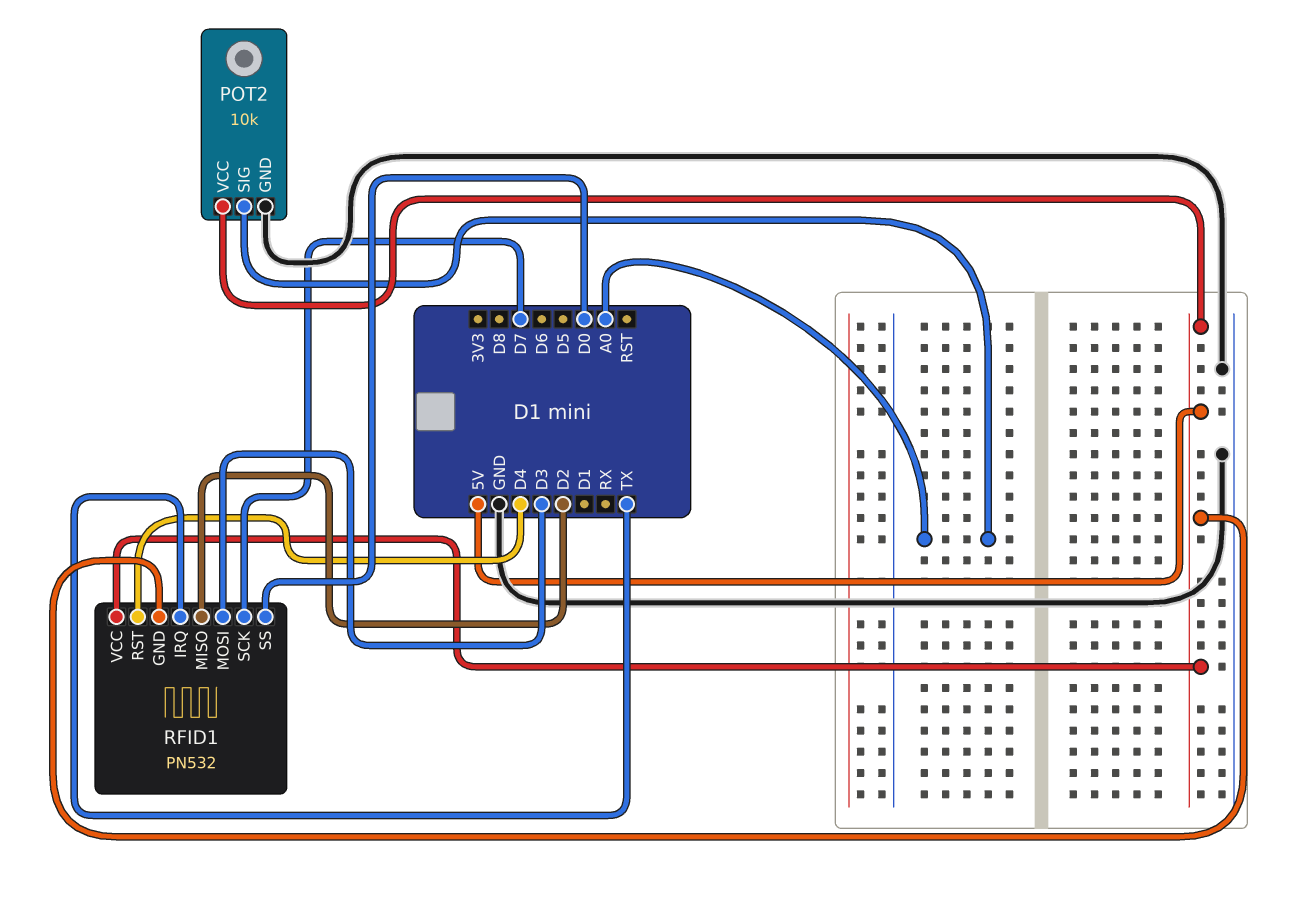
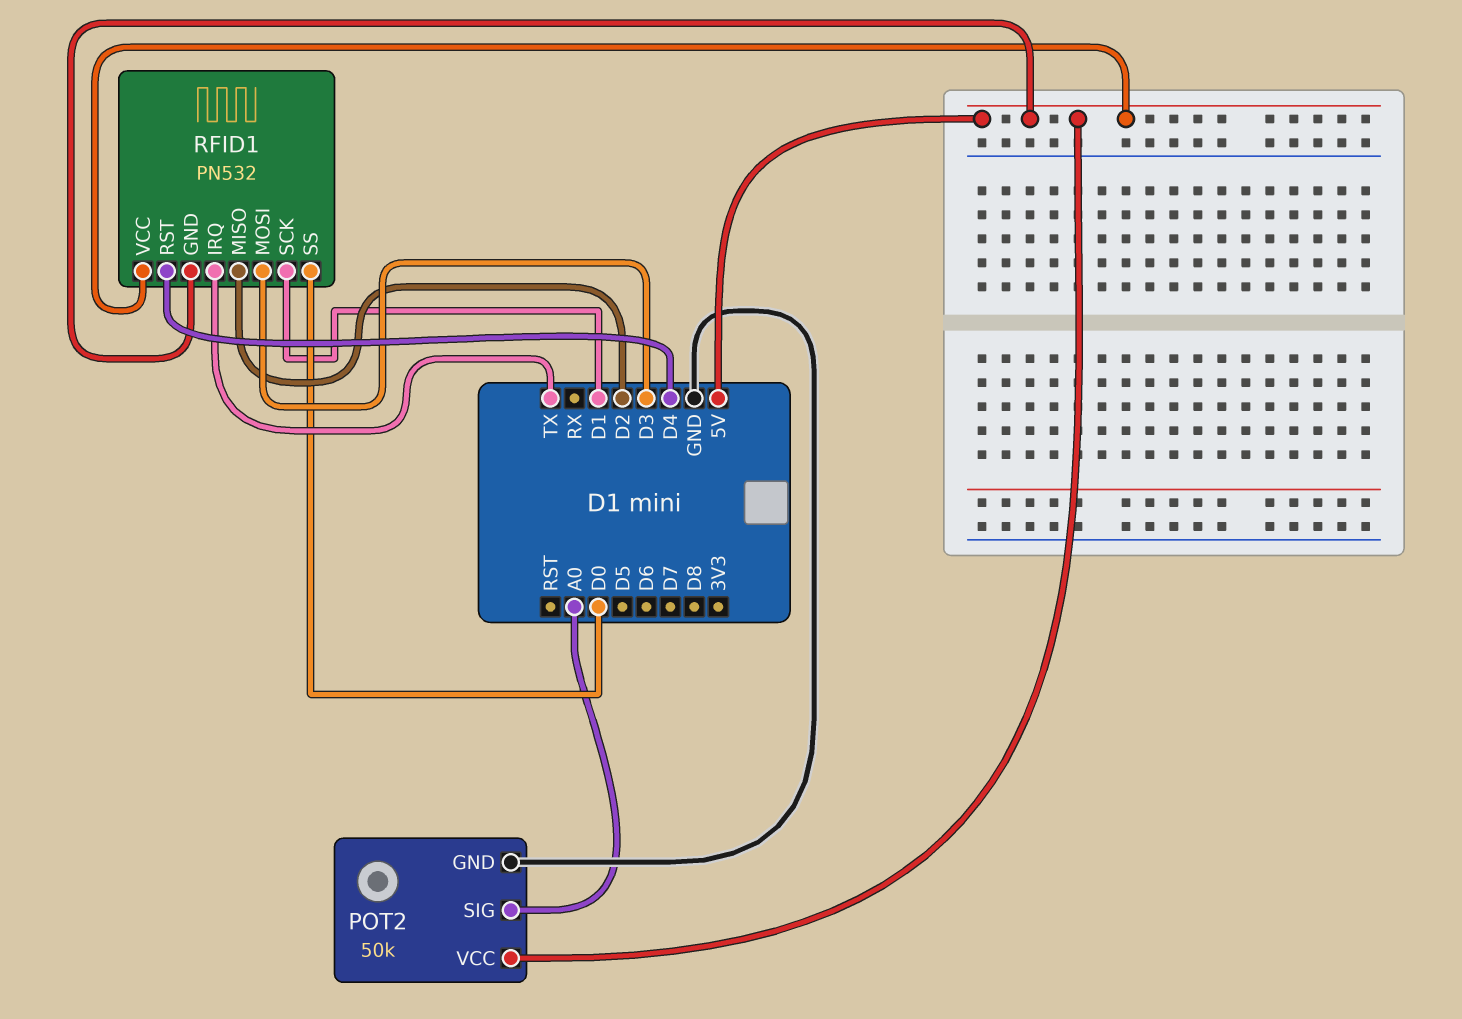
POT2: 10k -> 50k
RFID1 pin SCK: D7 -> D1

